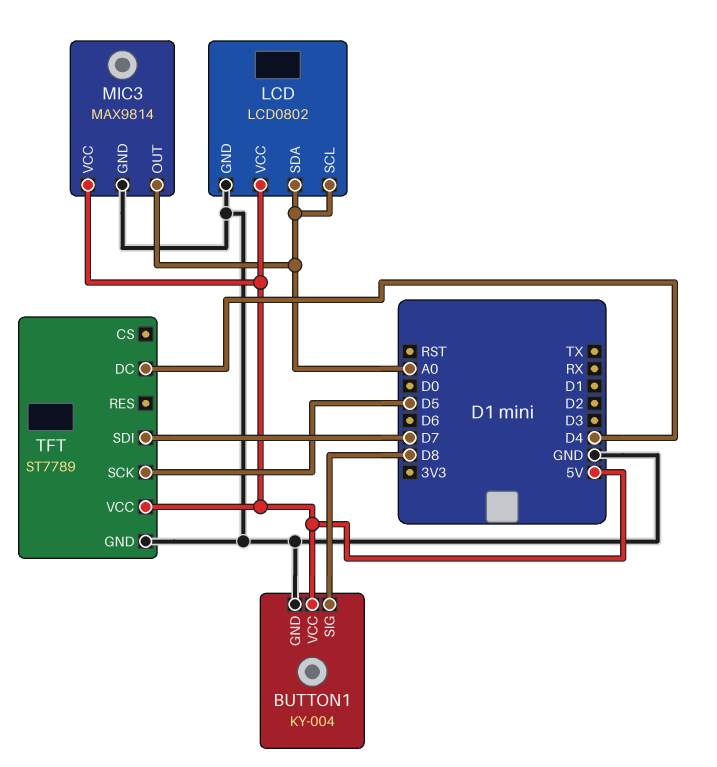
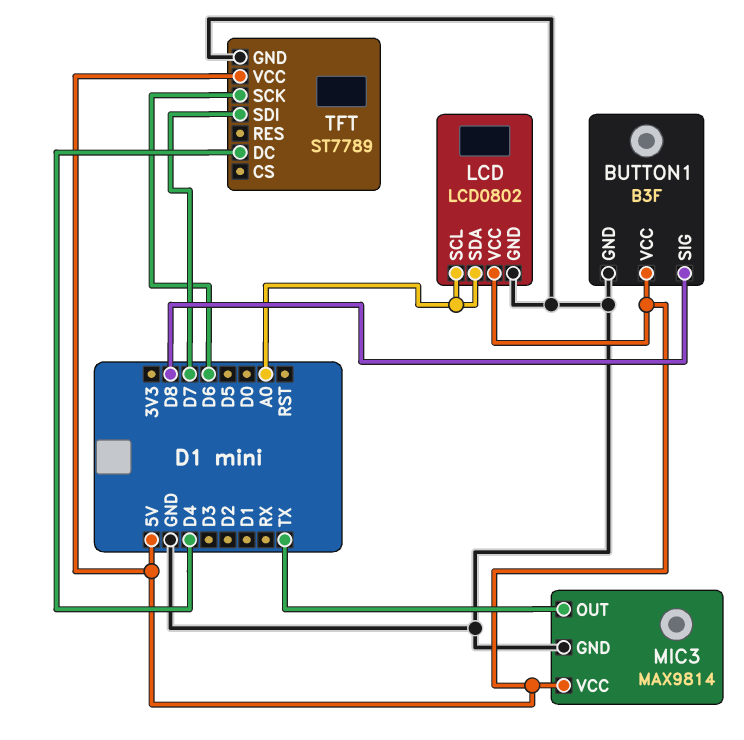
BUTTON1: KY-004 -> B3F
MIC3 pin OUT: A0 -> TX
TFT pin SCK: D5 -> D6

